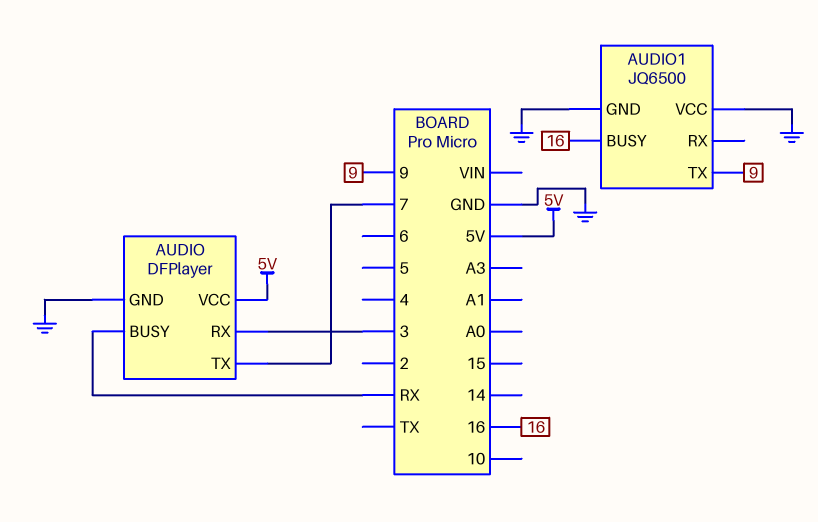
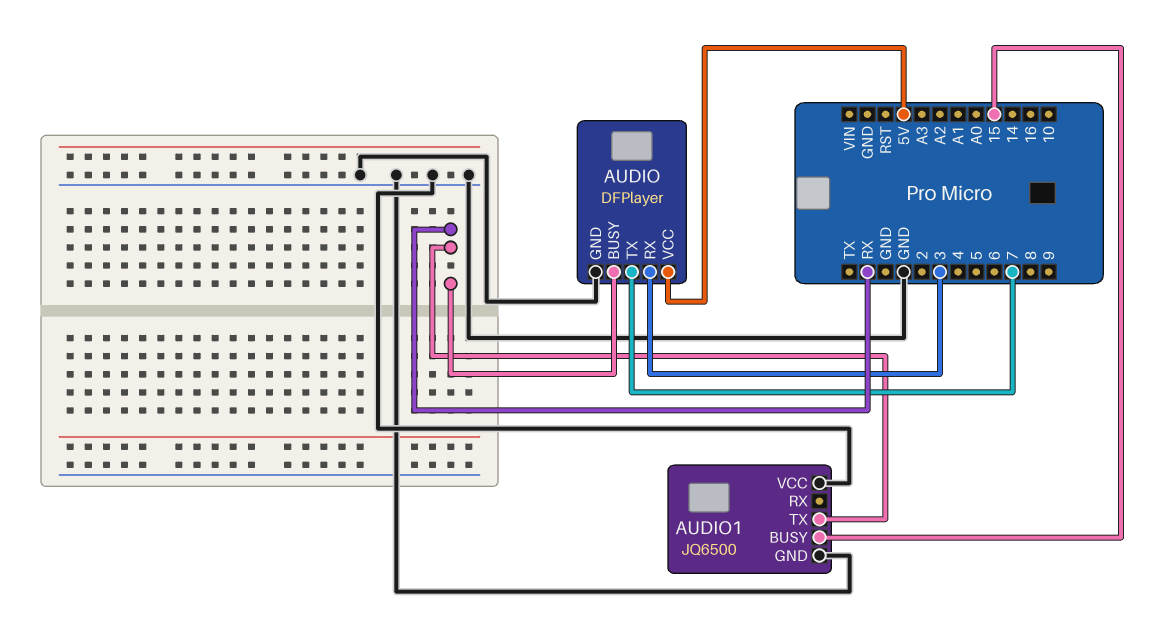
AUDIO1 pin BUSY: 16 -> 15
AUDIO1 pin TX: 9 -> RX

